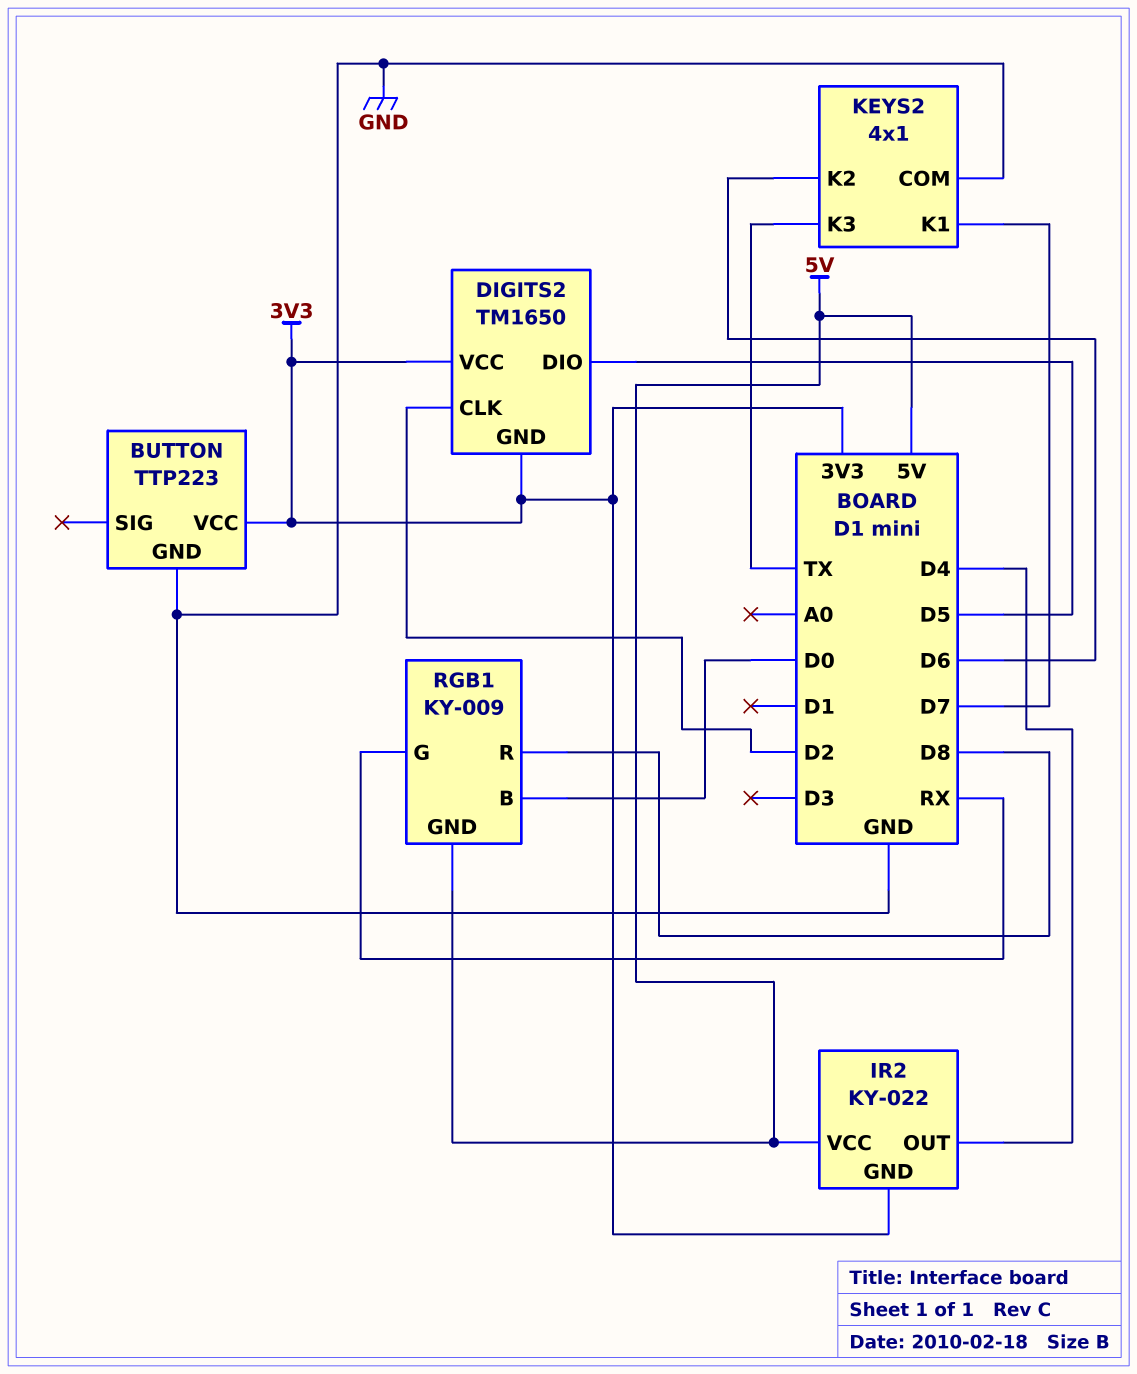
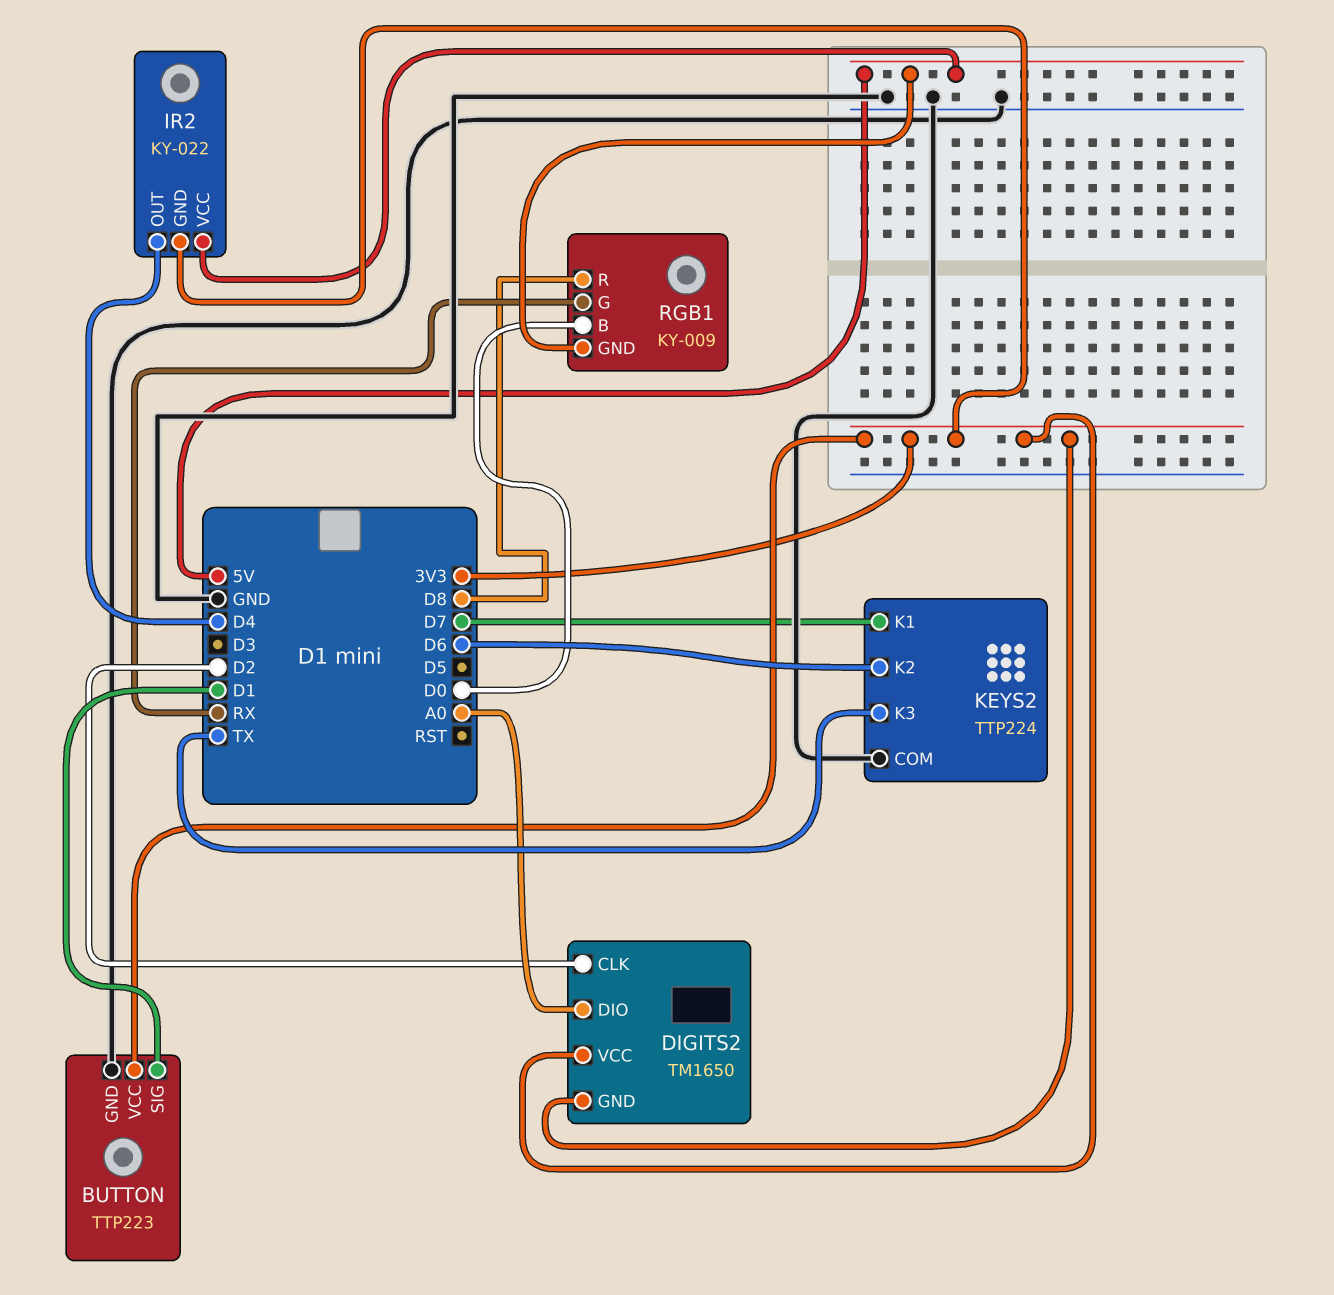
BUTTON pin SIG: none -> D1
DIGITS2 pin DIO: D5 -> A0
KEYS2: 4x1 -> TTP224

